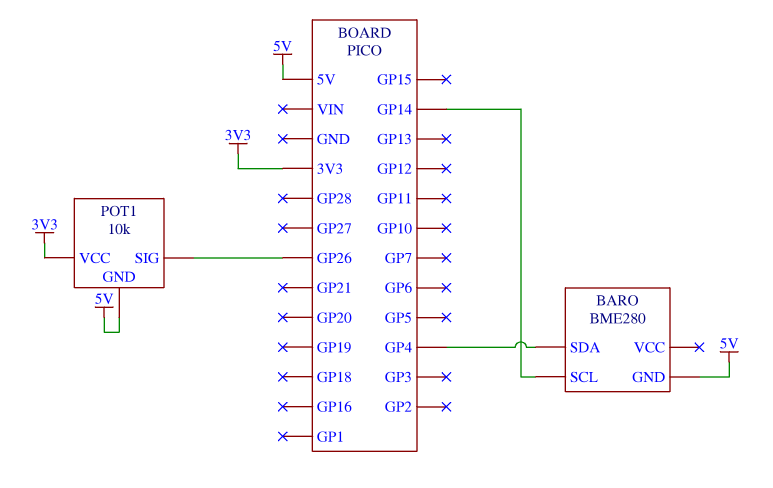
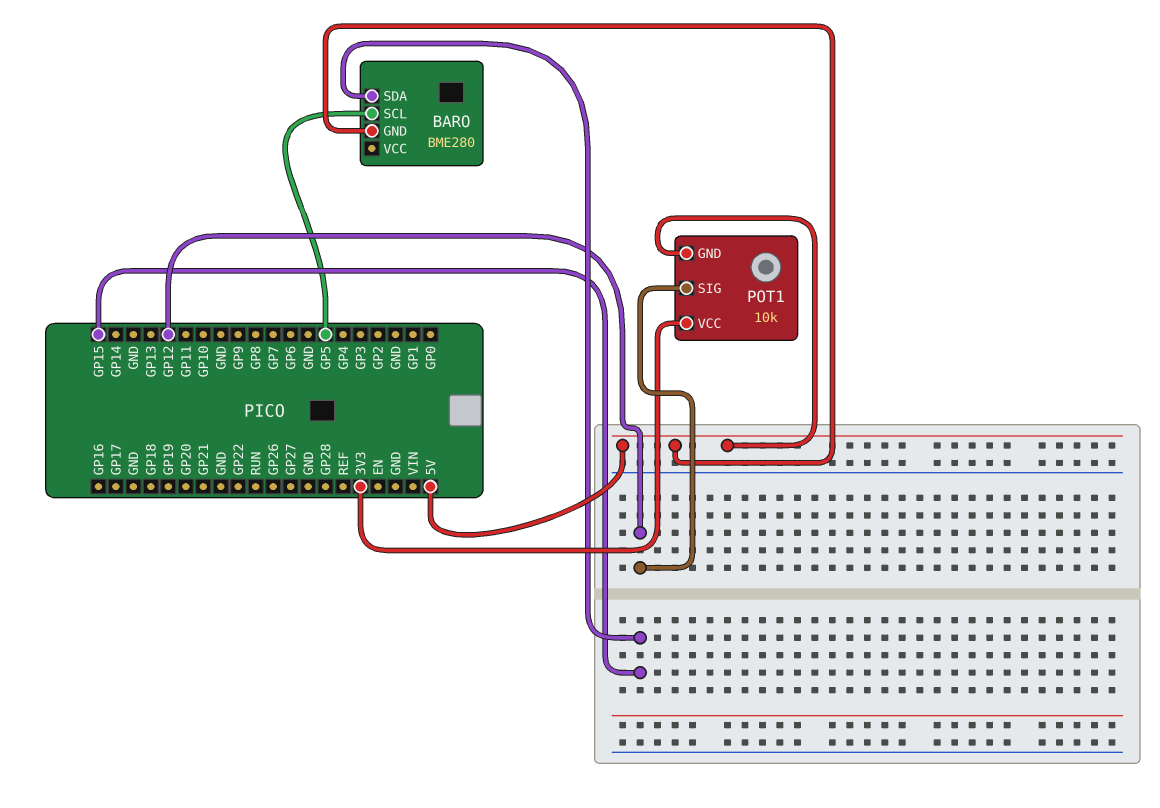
BARO pin SCL: GP14 -> GP5
BARO pin SDA: GP4 -> GP15
POT1 pin SIG: GP26 -> GP12

